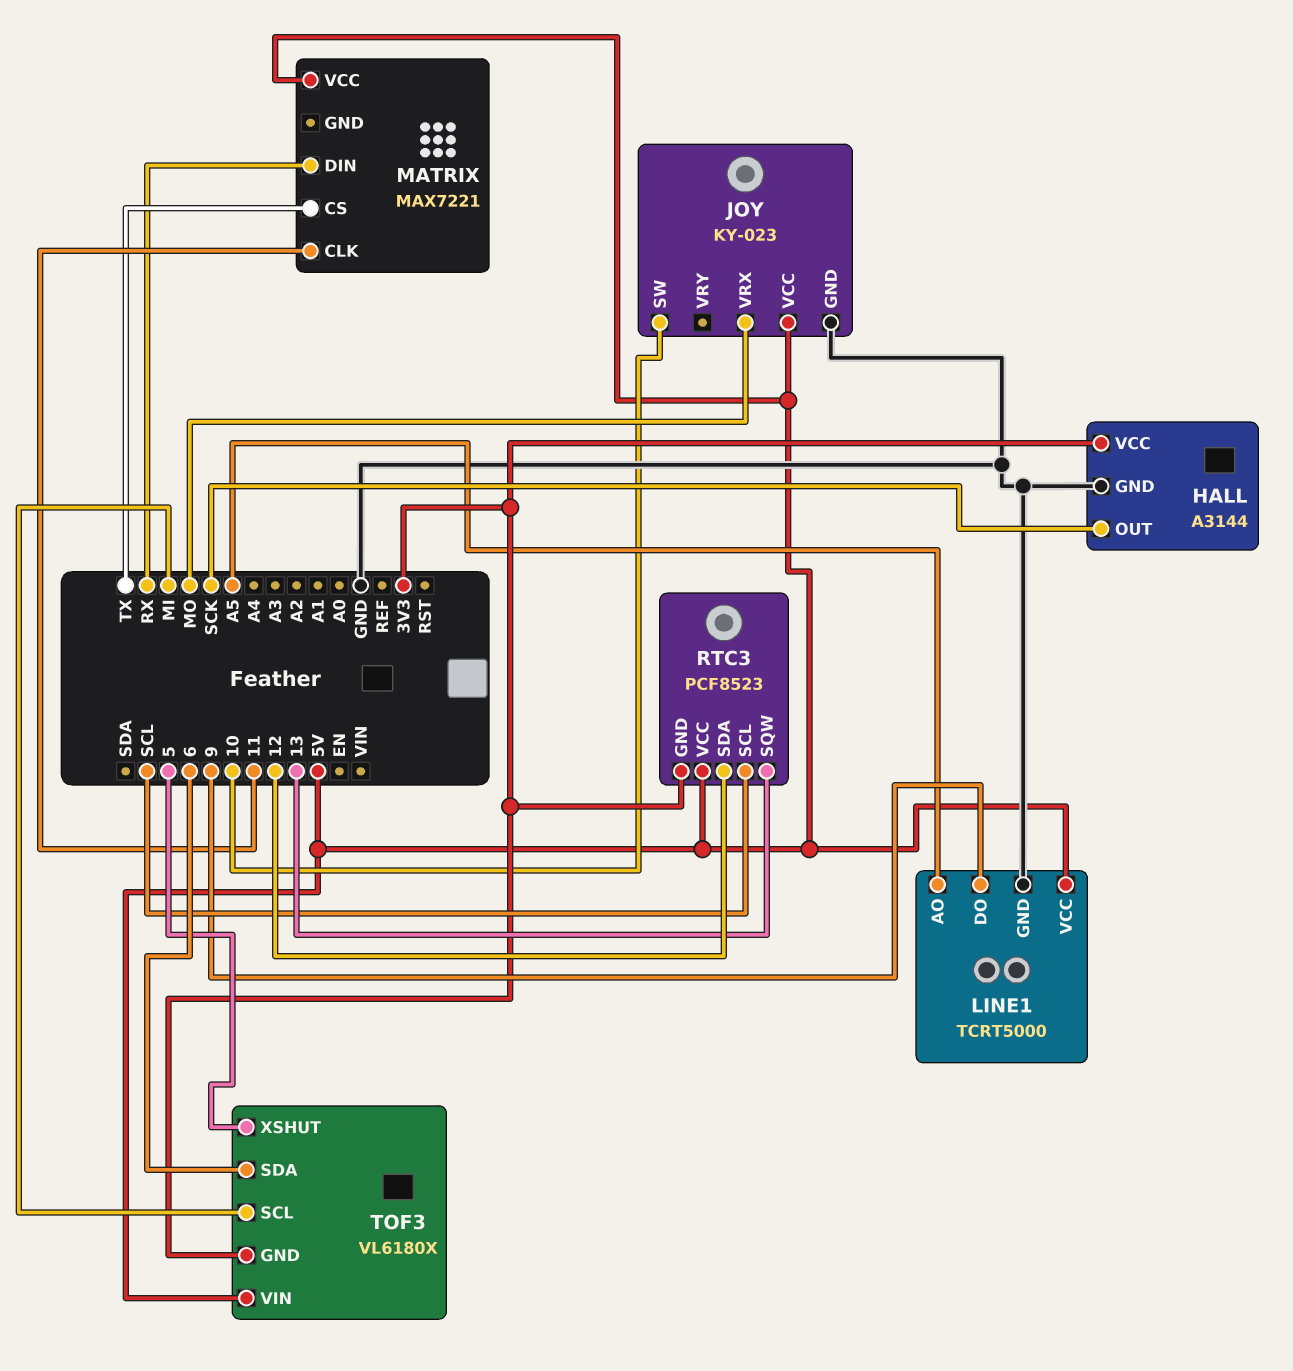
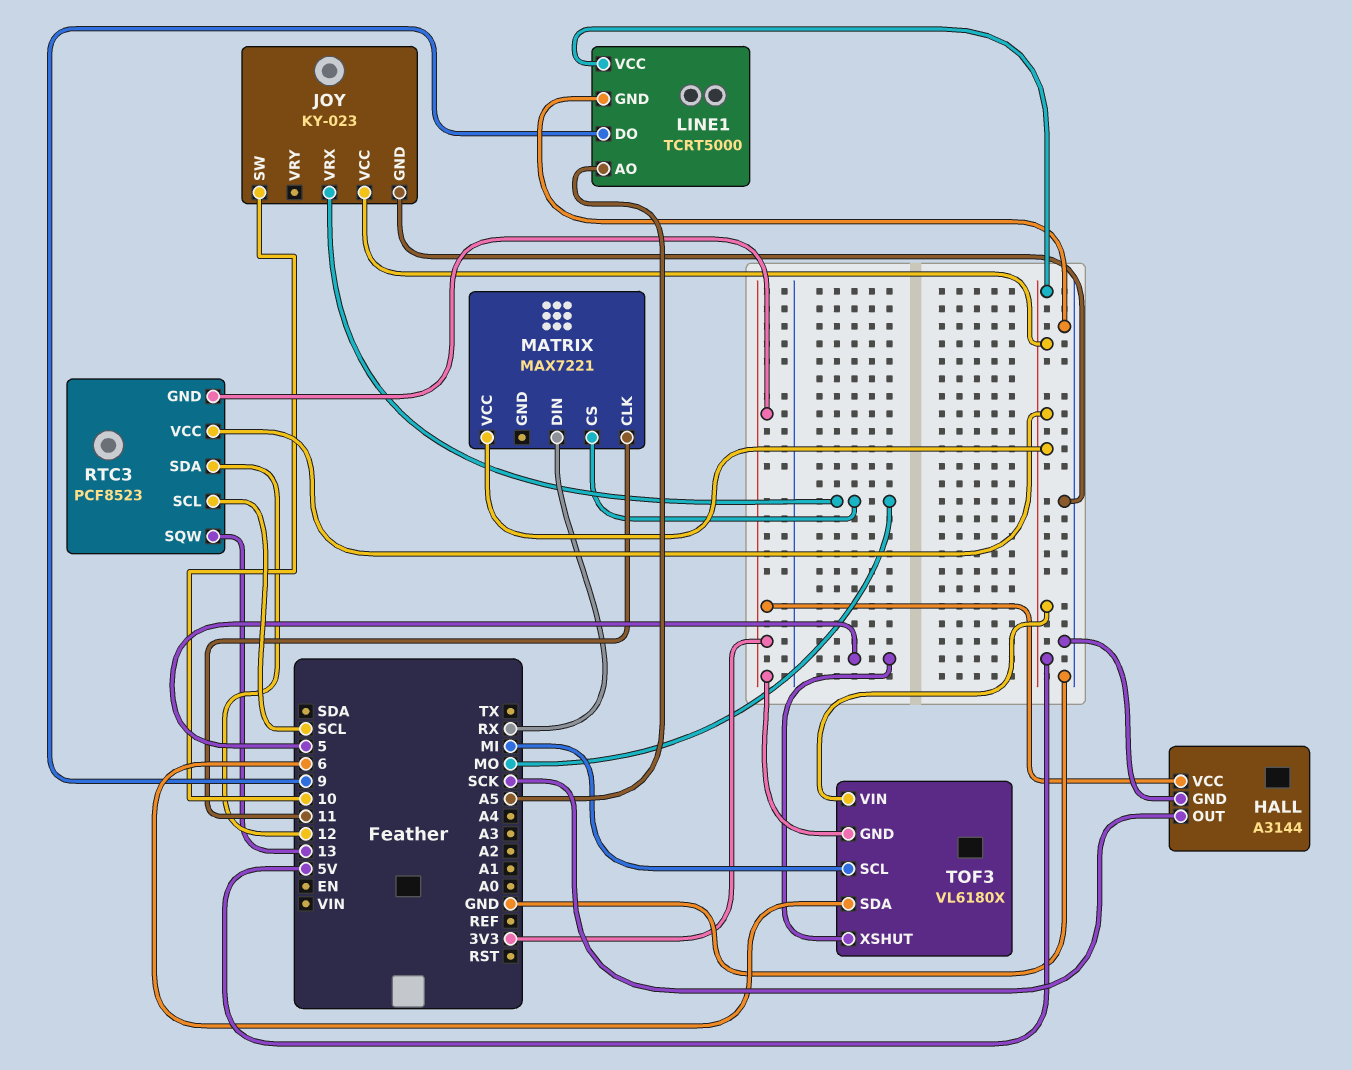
MATRIX pin CS: TX -> MO

